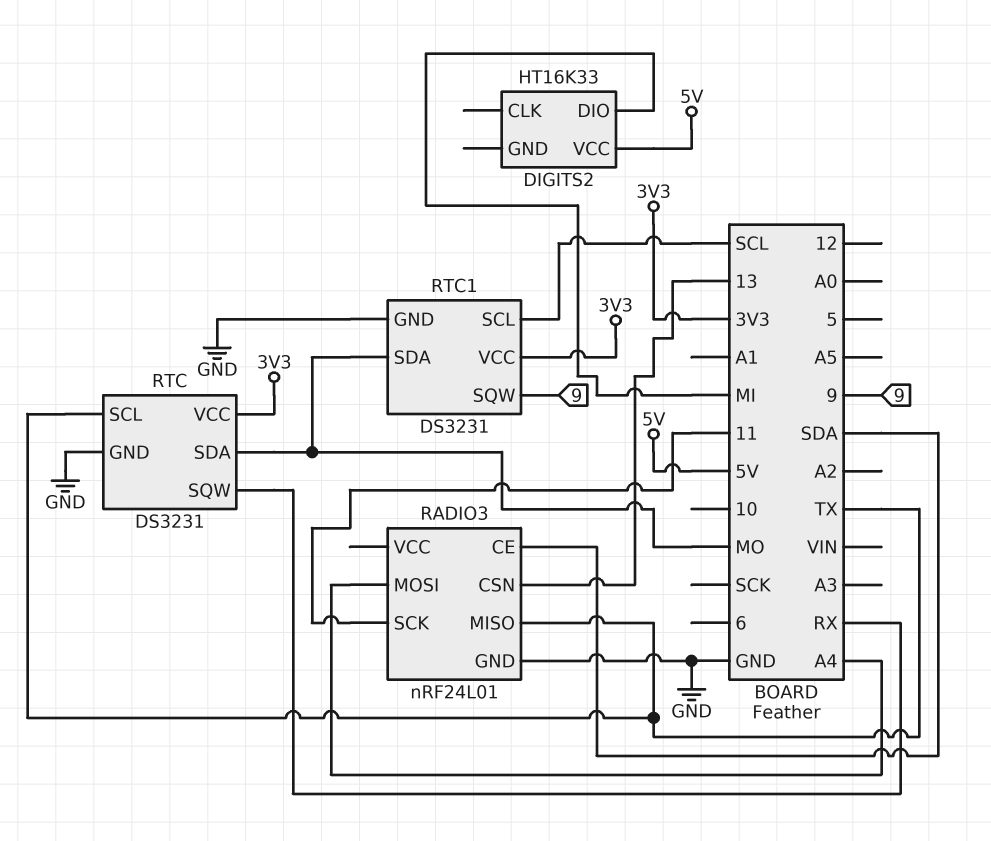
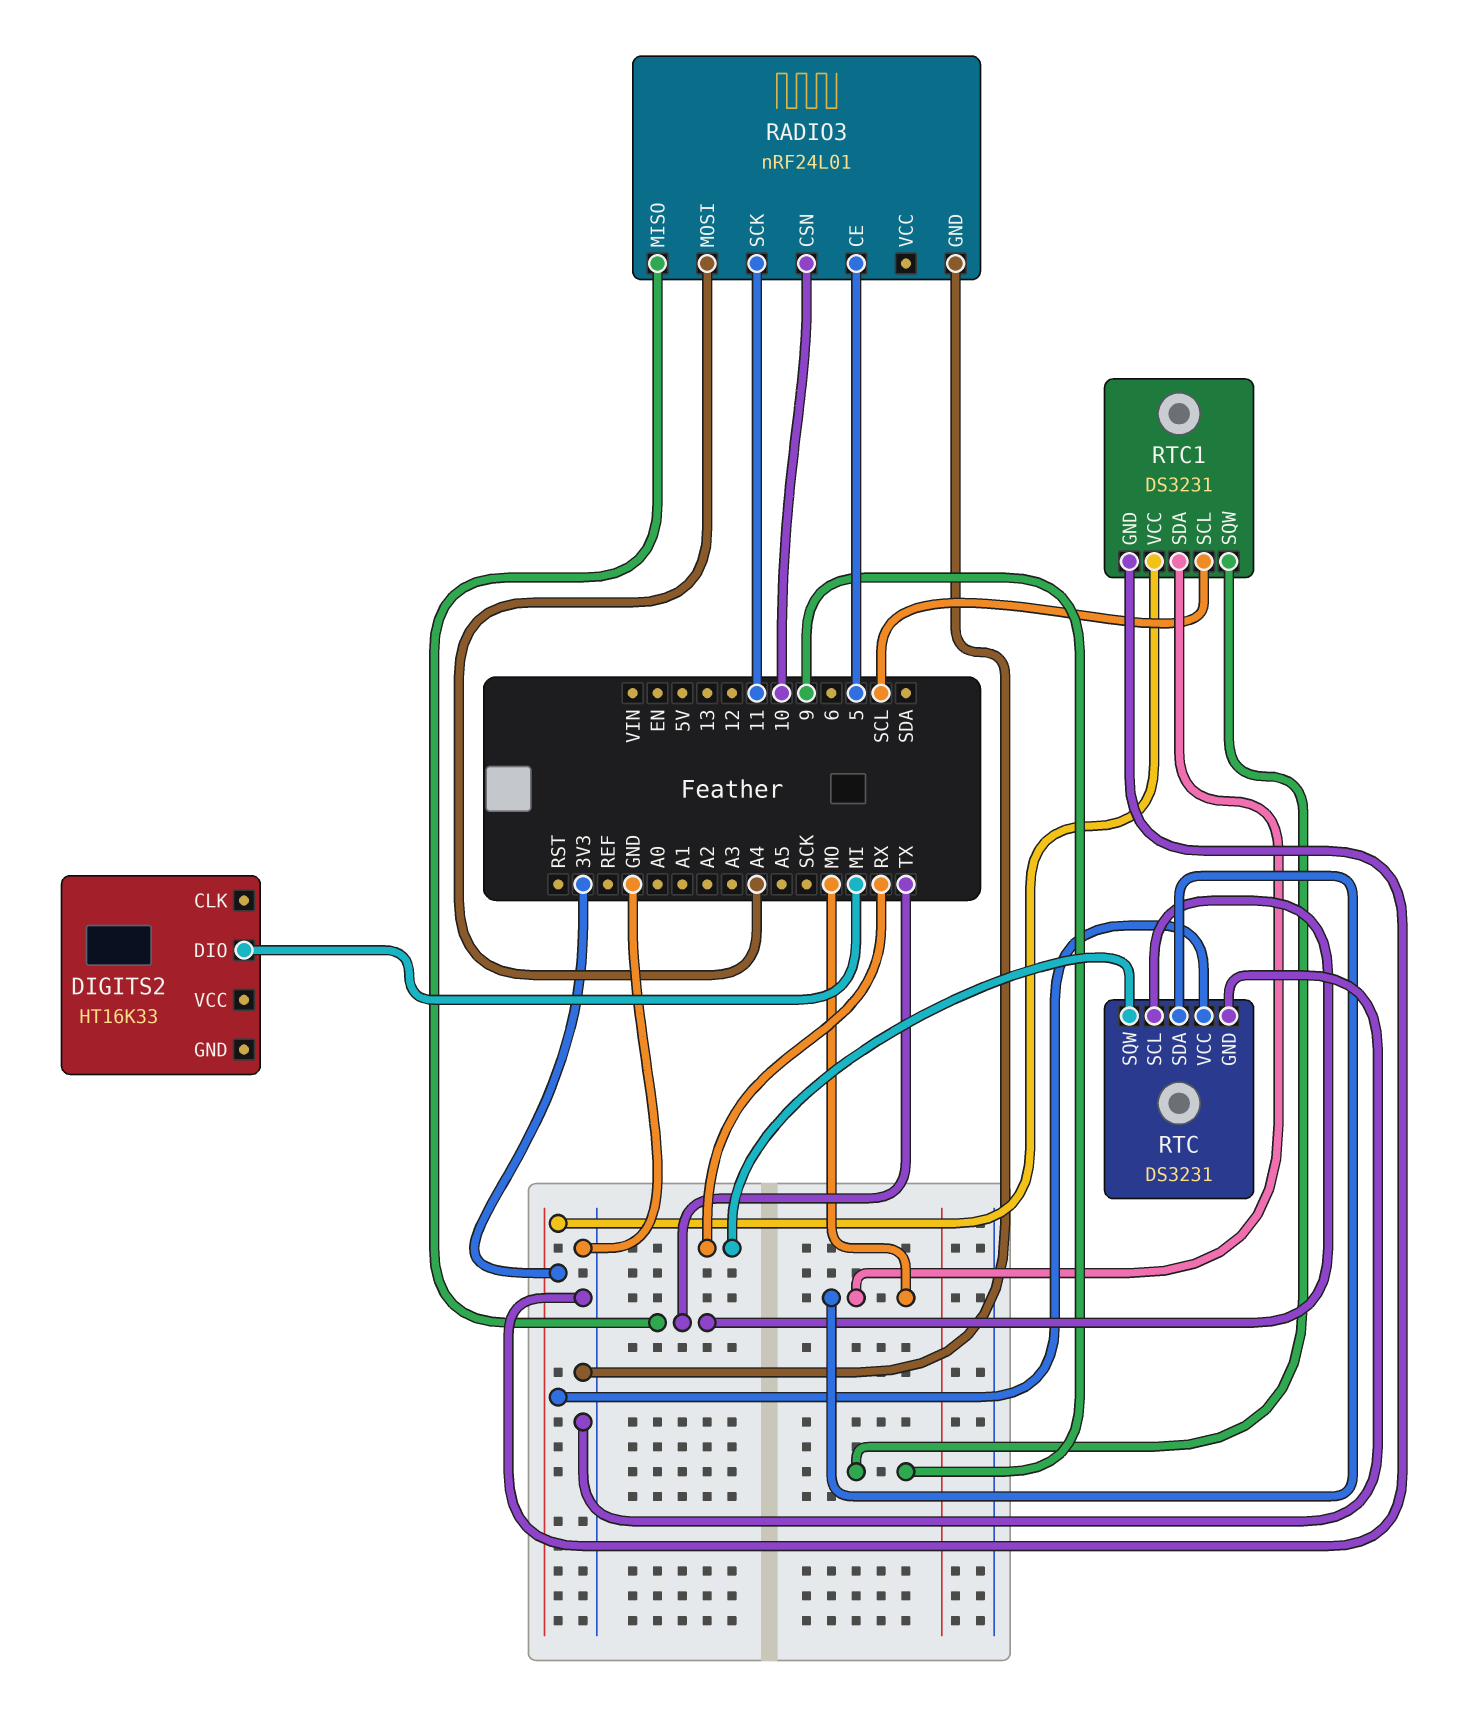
DIGITS2 pin VCC: 5V -> none
RADIO3 pin CE: SDA -> 5
RADIO3 pin CSN: 13 -> 10

